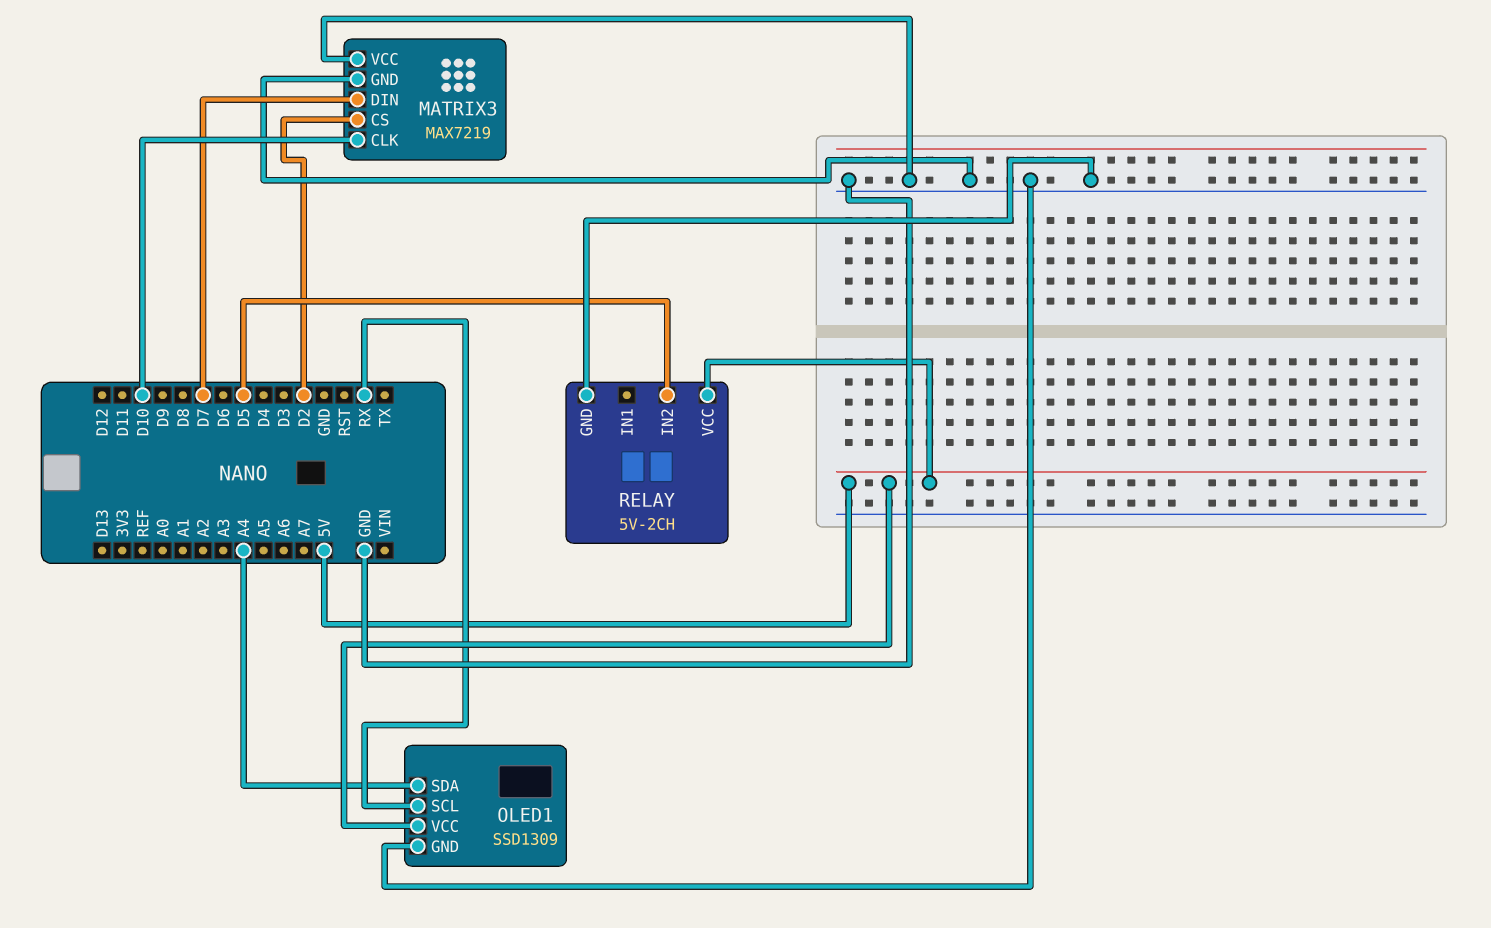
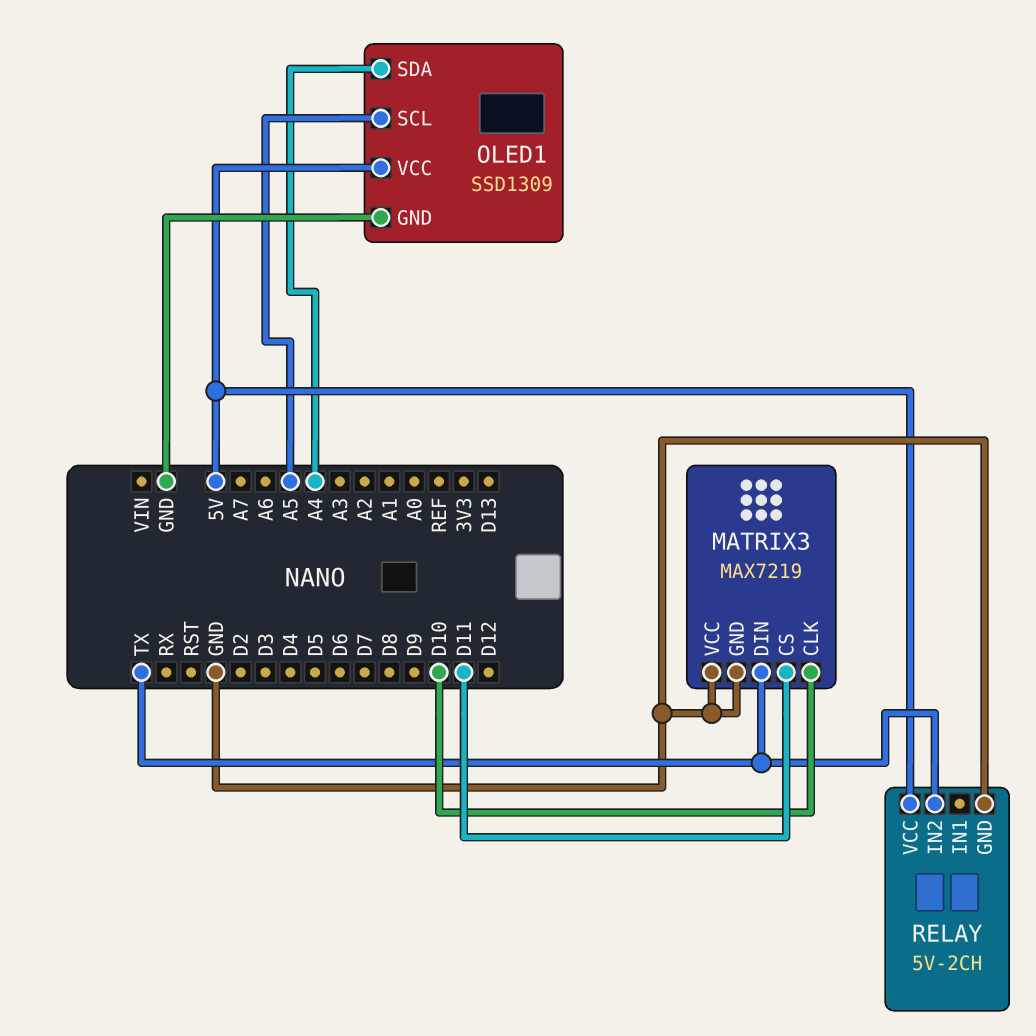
MATRIX3 pin CS: D2 -> D11
MATRIX3 pin DIN: D7 -> TX
OLED1 pin SCL: RX -> A5
RELAY pin IN2: D5 -> TX

